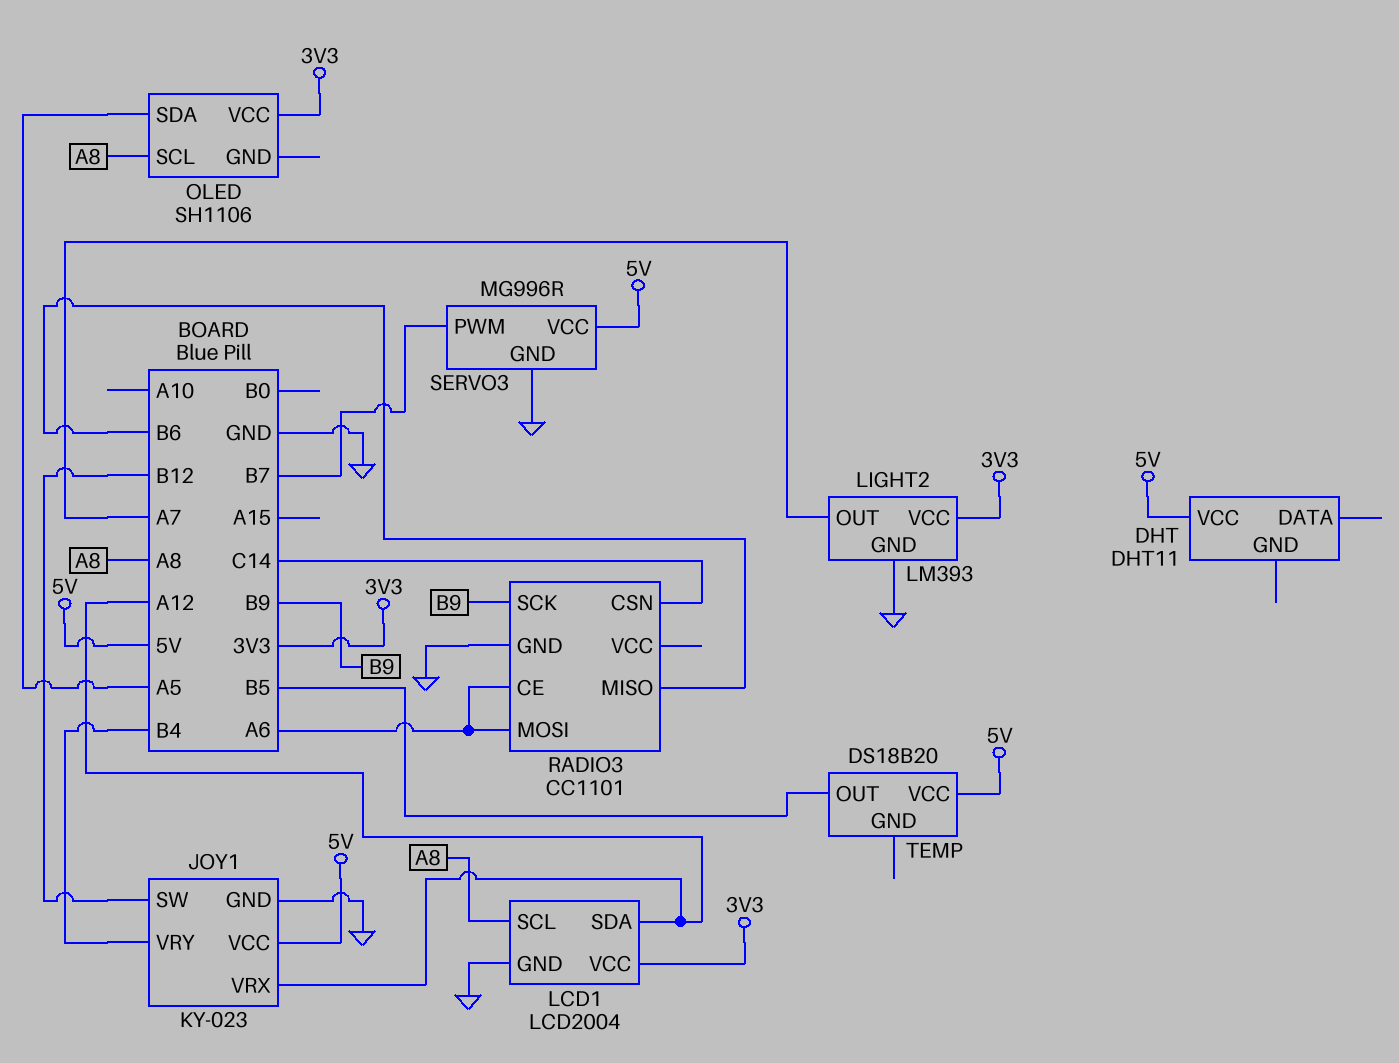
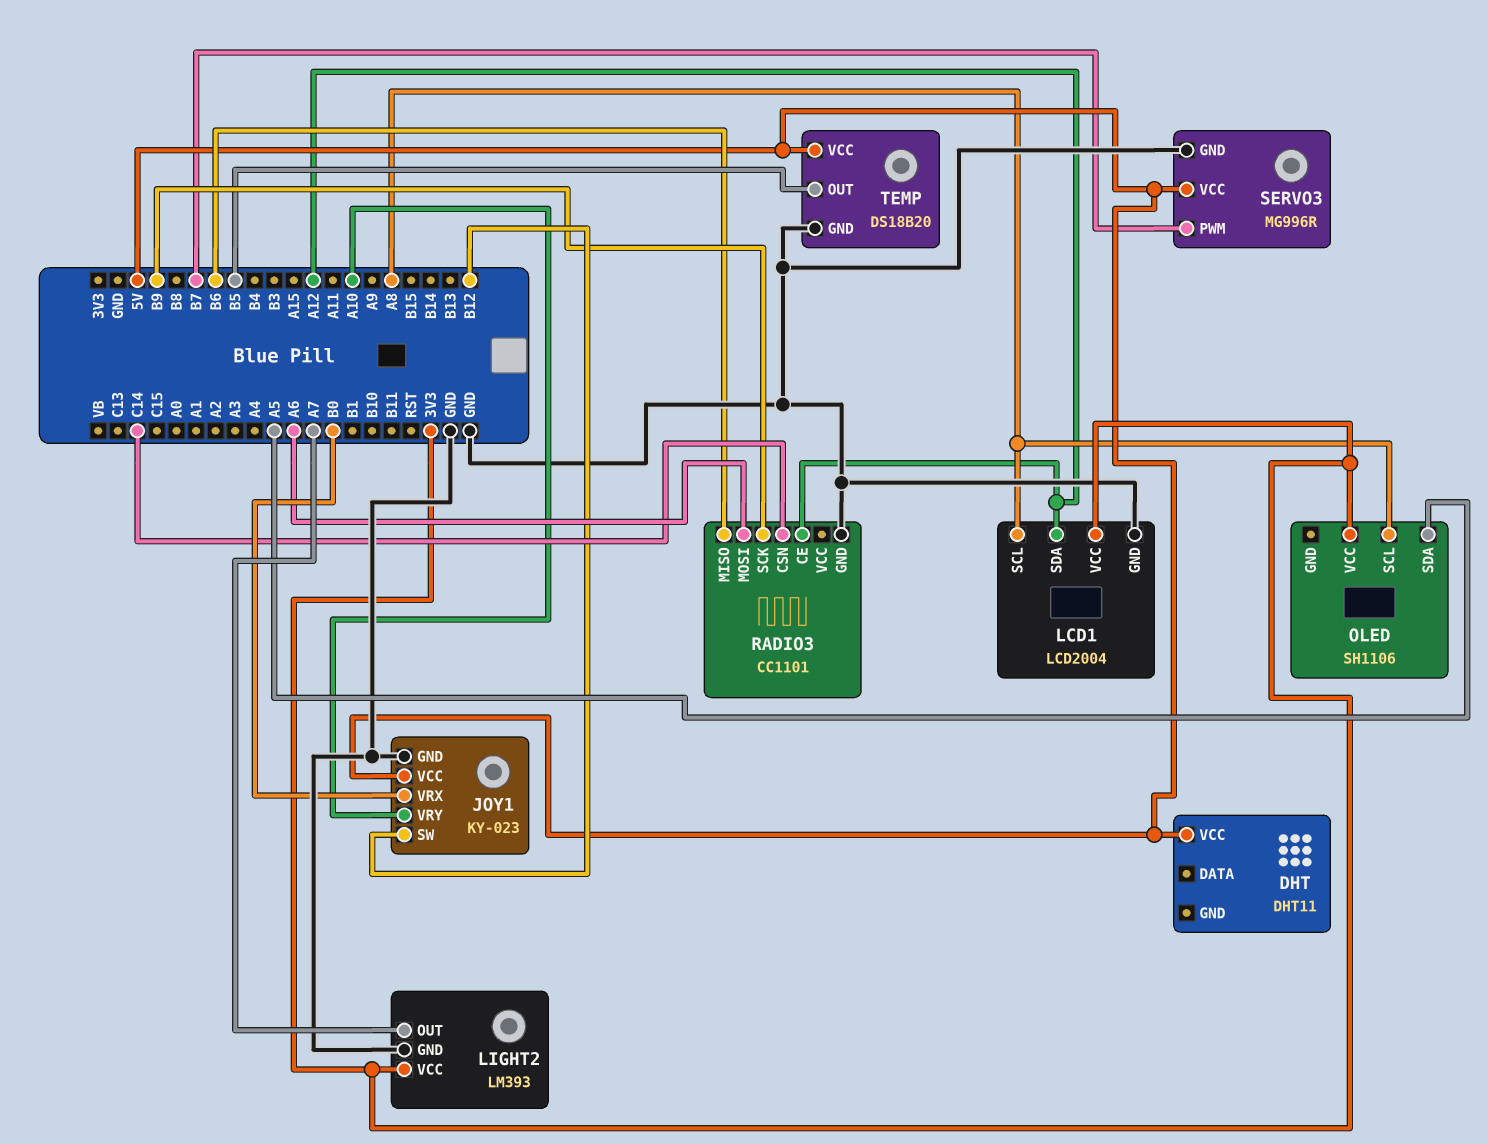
JOY1 pin VRX: A12 -> B0
JOY1 pin VRY: B4 -> A10
RADIO3 pin CE: A6 -> A12
TEMP pin GND: none -> GND

